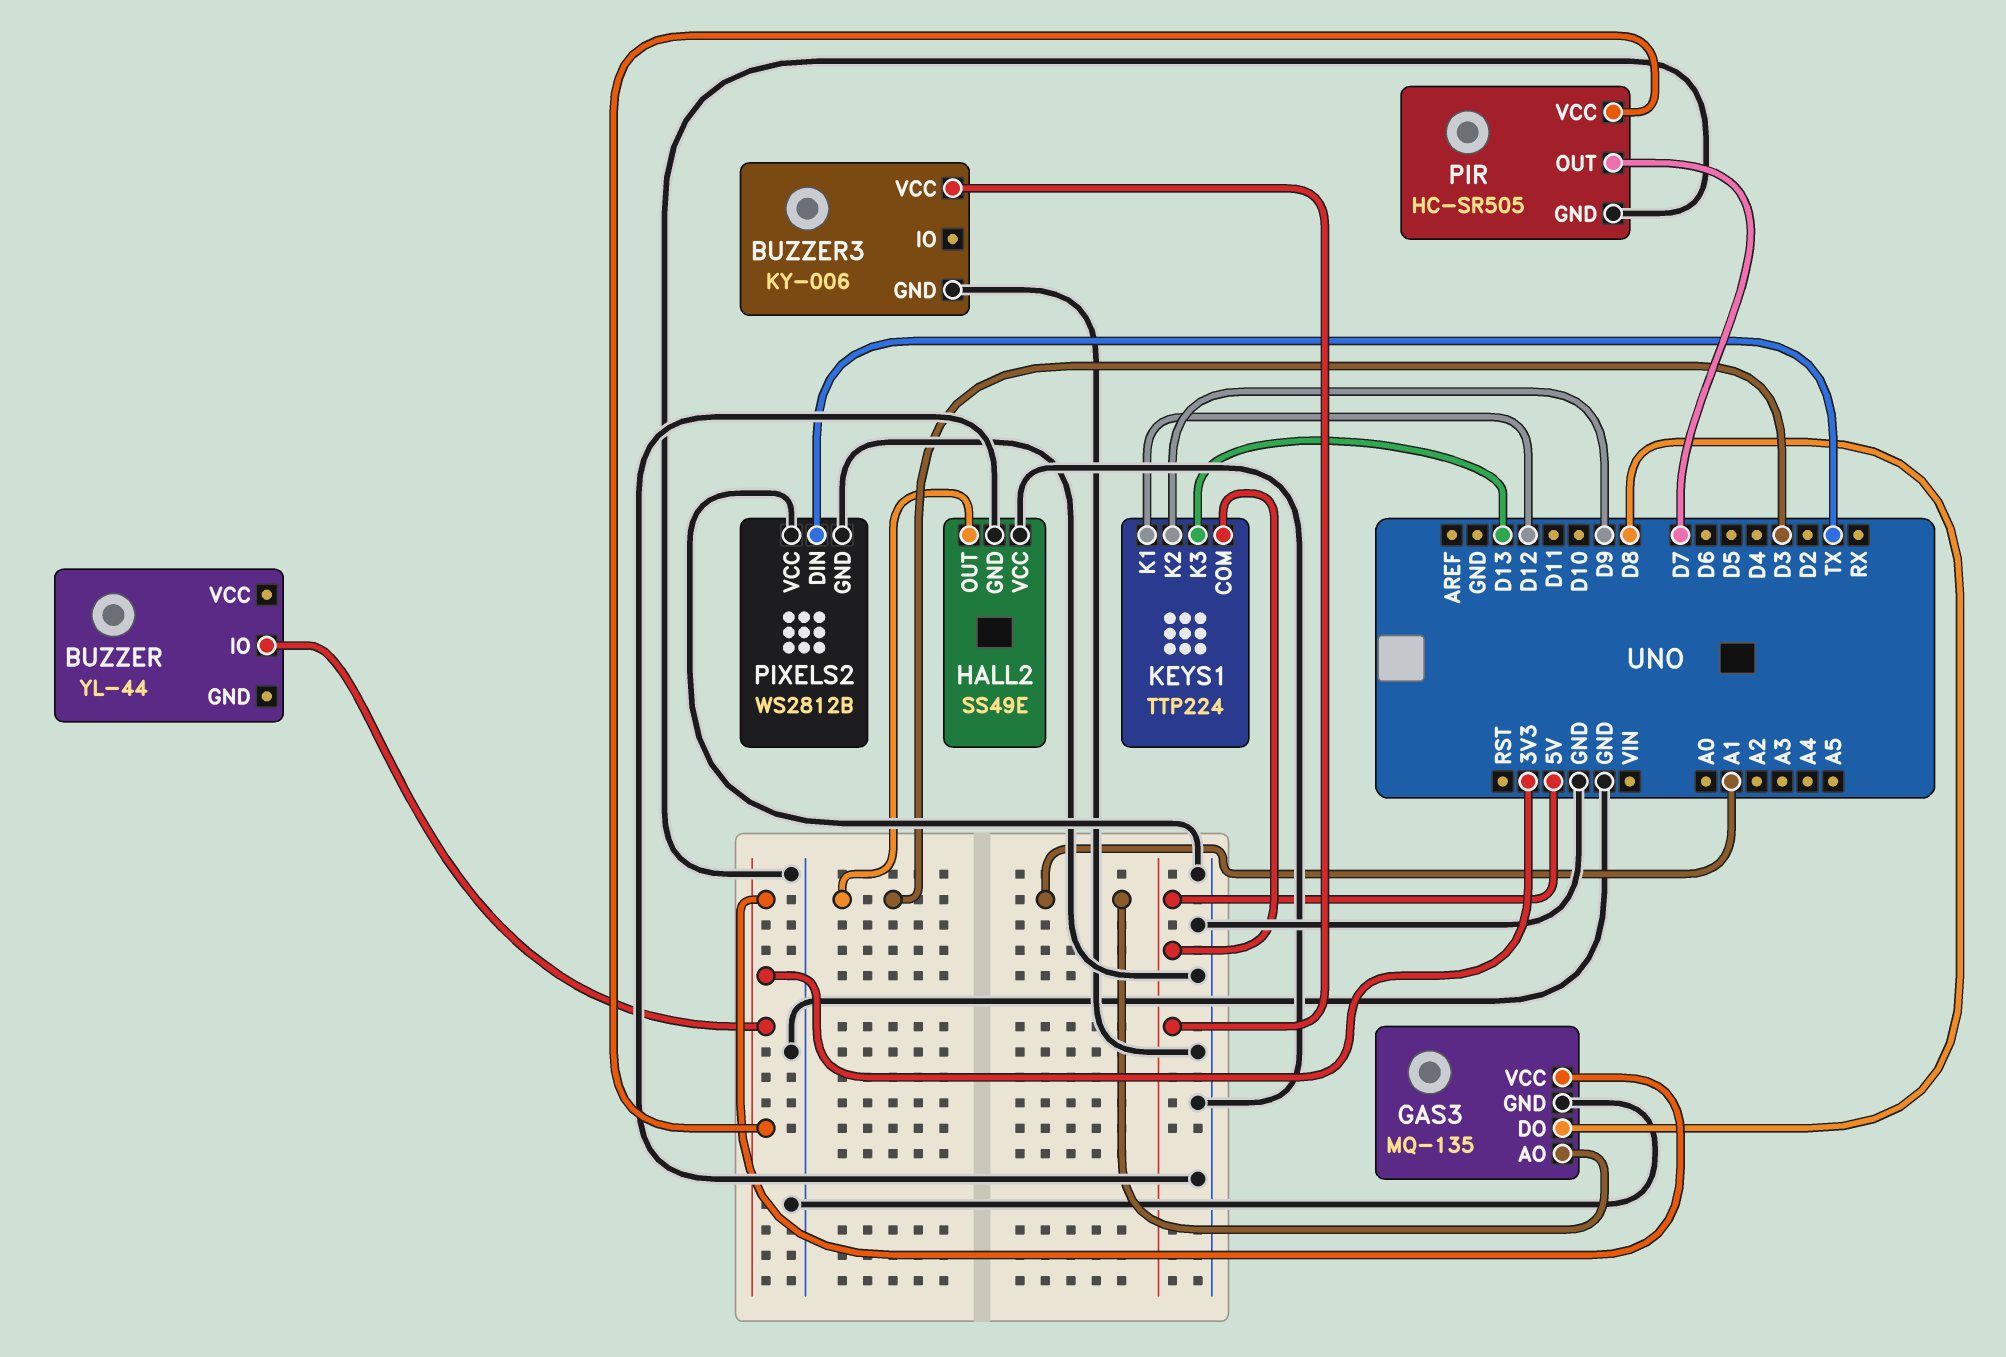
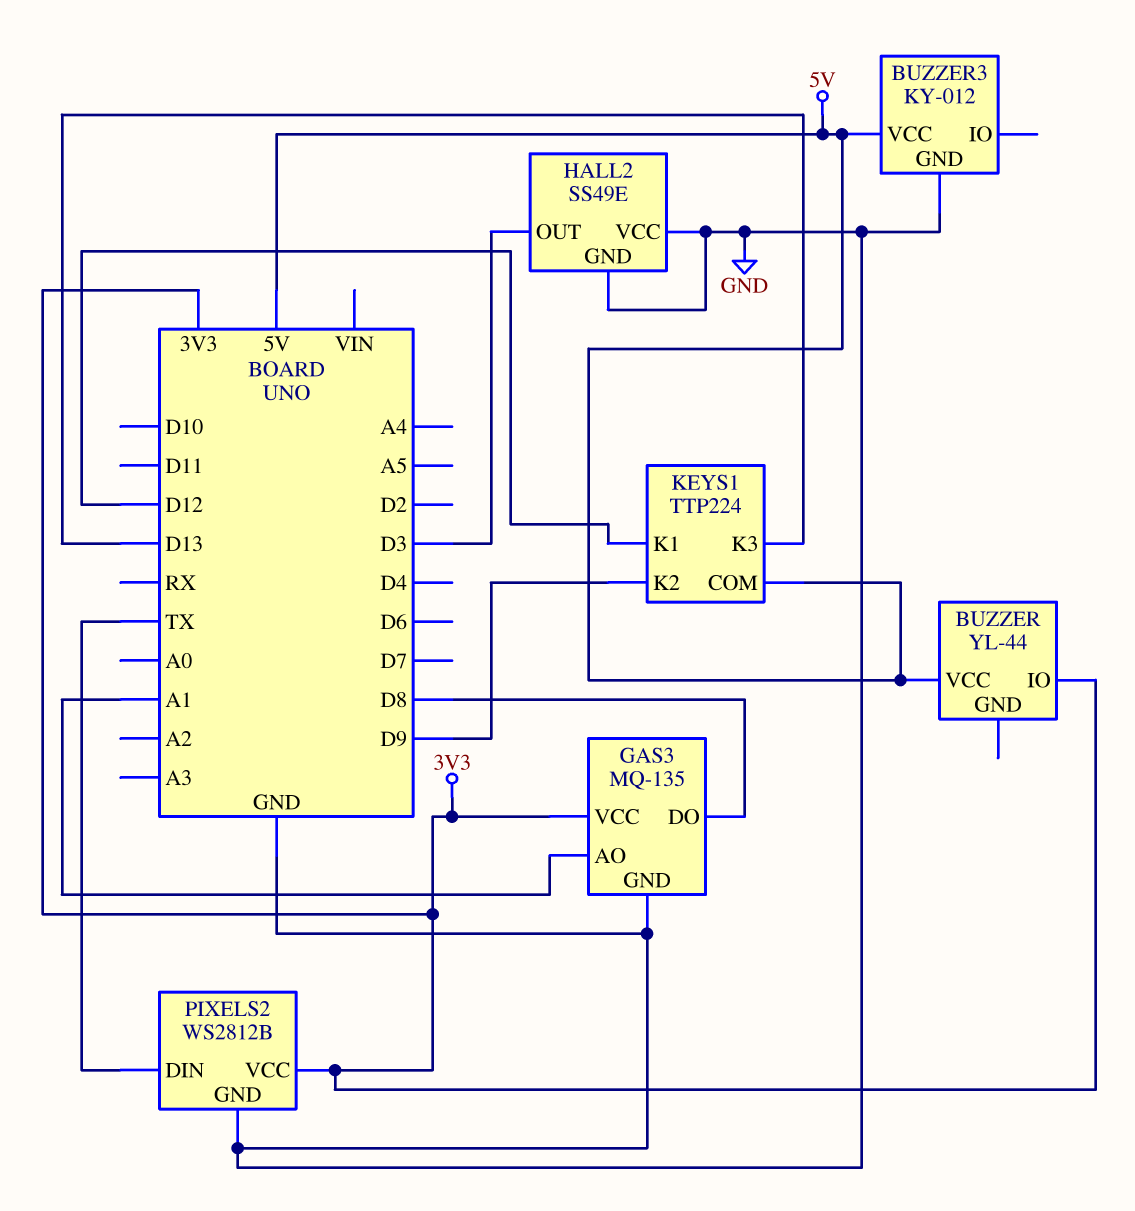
BUZZER pin VCC: none -> 5V
BUZZER3: KY-006 -> KY-012
PIR: HC-SR505 -> none
PIR pin GND: GND -> none
PIR pin OUT: D7 -> none
PIR pin VCC: 3V3 -> none
PIXELS2 pin VCC: GND -> 3V3

